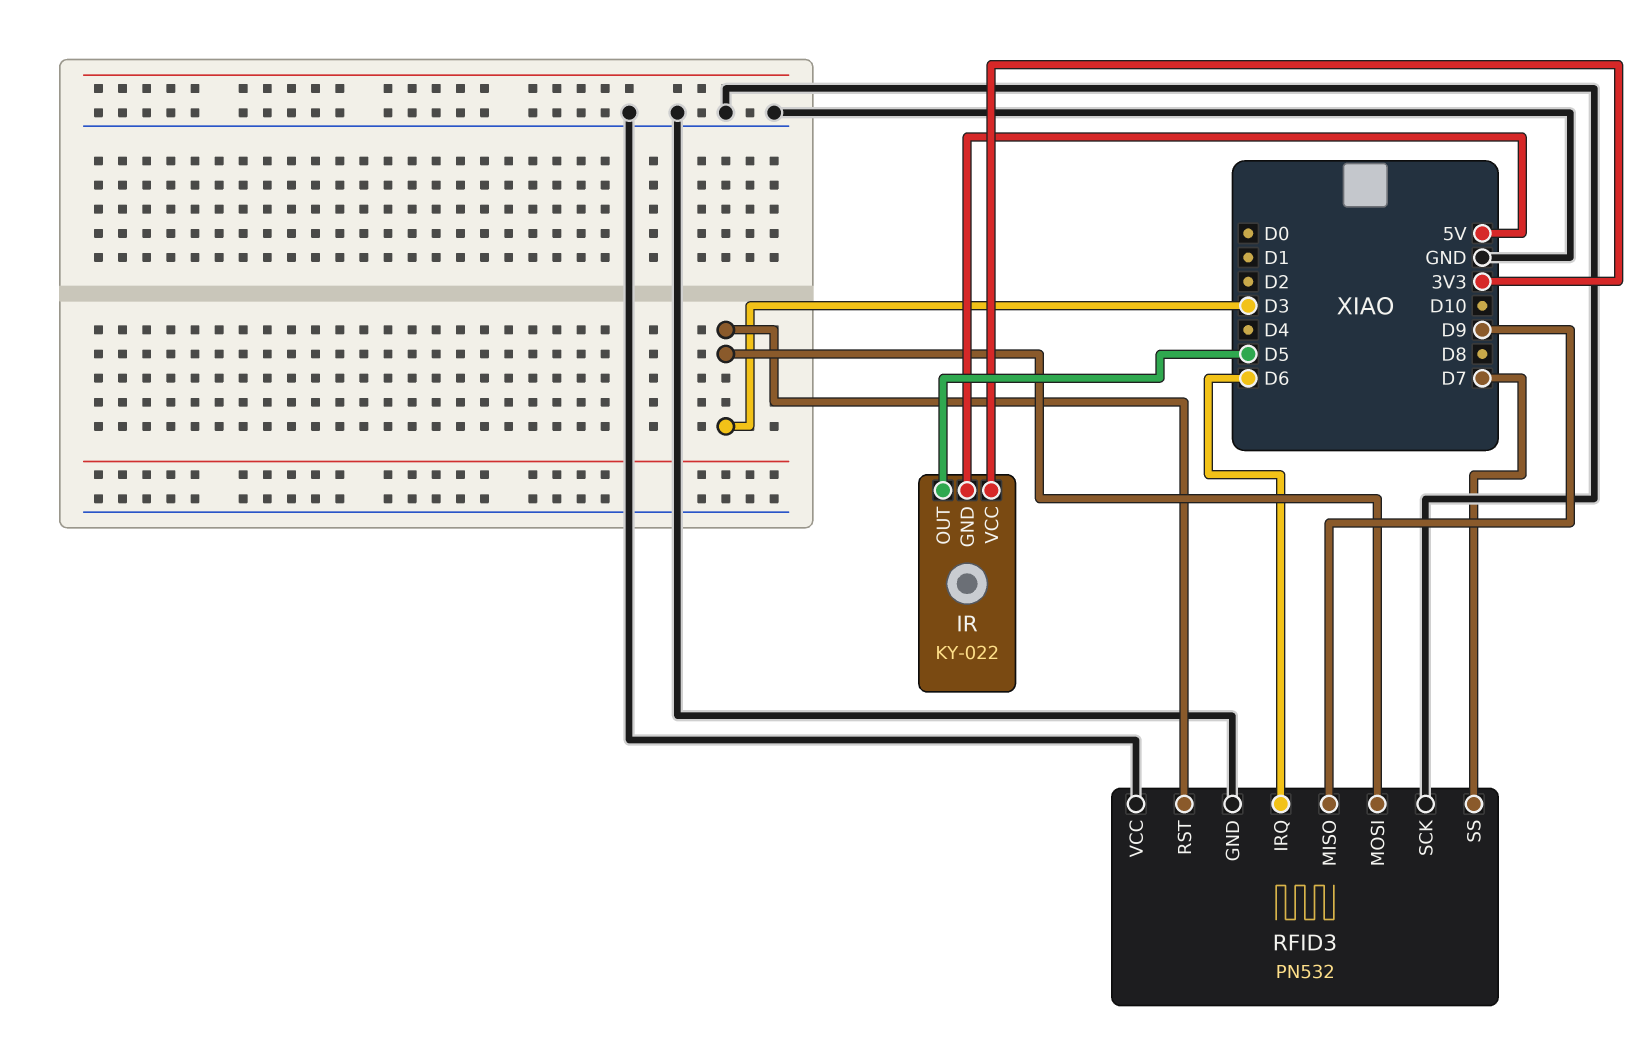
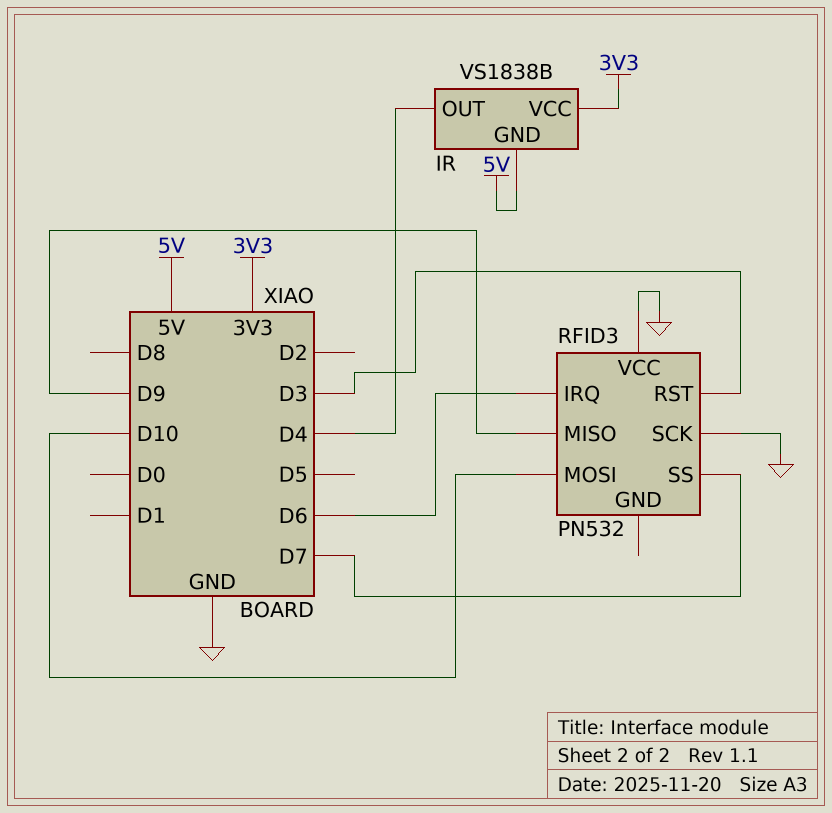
IR: KY-022 -> VS1838B
IR pin OUT: D5 -> D4
RFID3 pin GND: GND -> none
RFID3 pin MOSI: D3 -> D10

